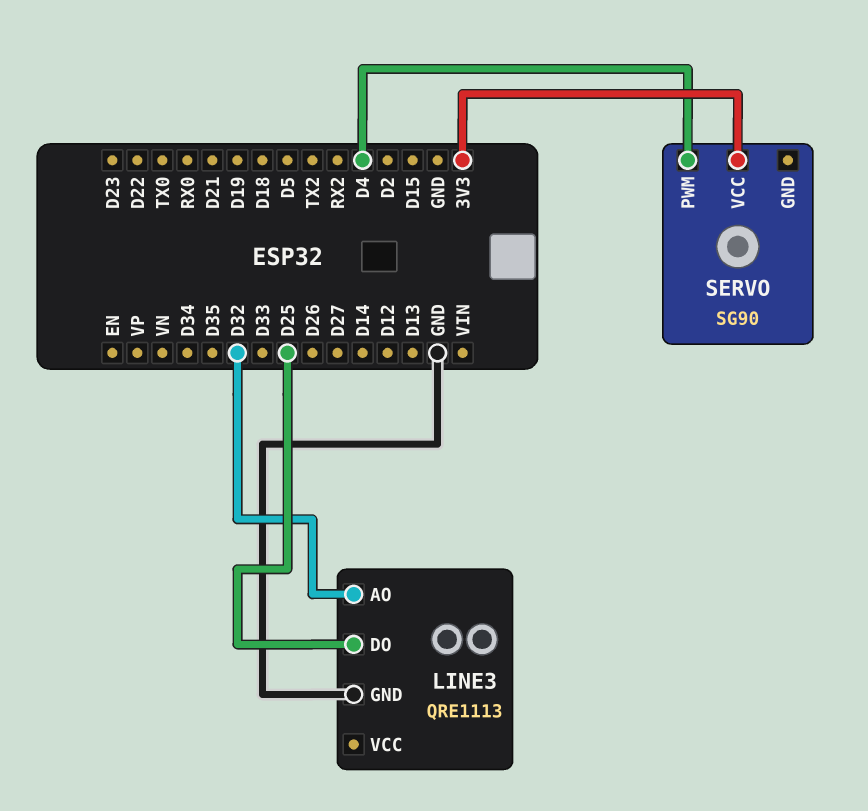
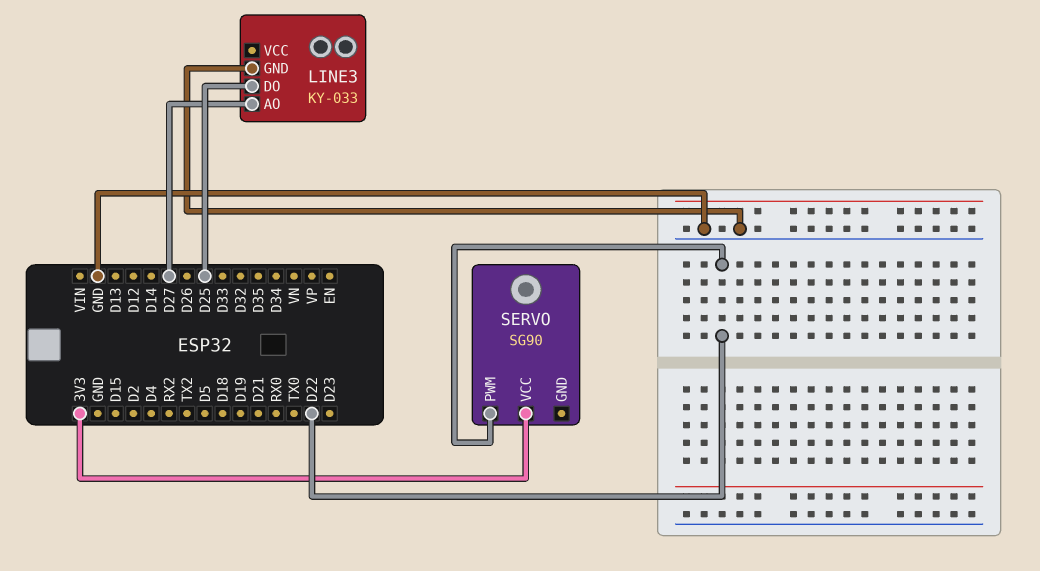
LINE3: QRE1113 -> KY-033
LINE3 pin AO: D32 -> D27
SERVO pin PWM: D4 -> D22

